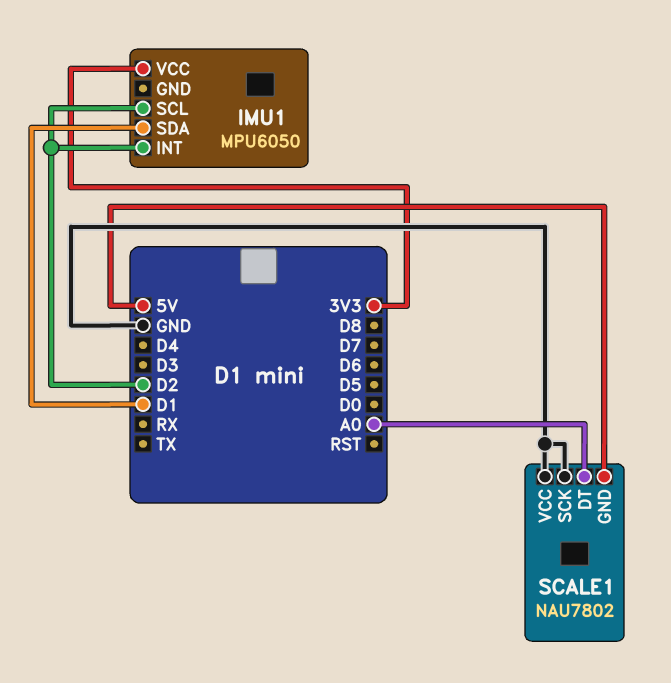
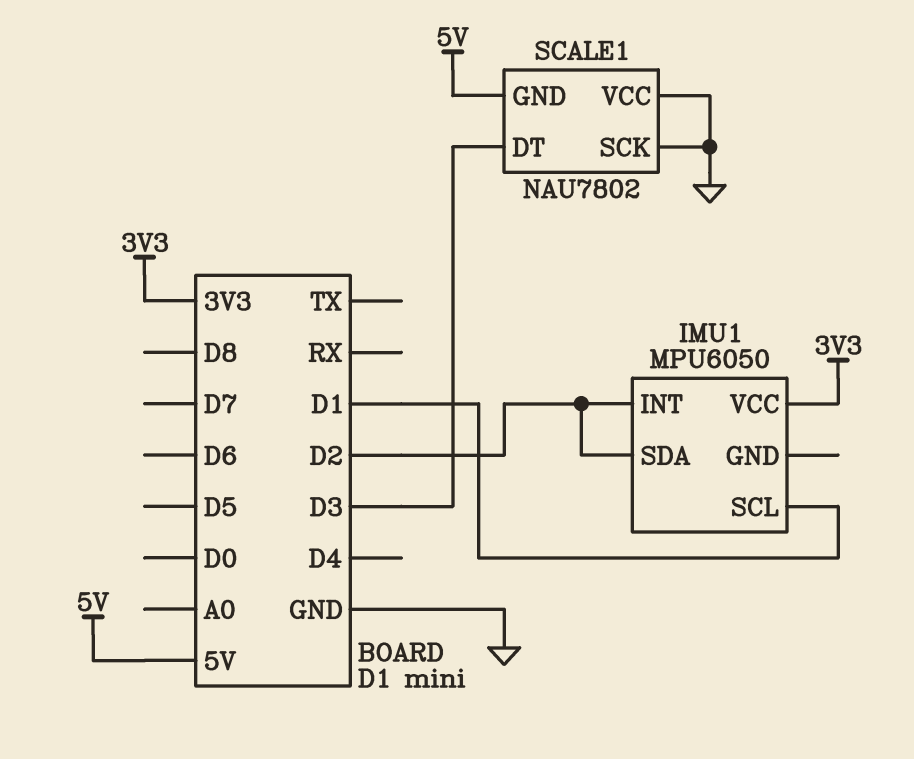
IMU1 pin SCL: D2 -> D1
IMU1 pin SDA: D1 -> D2
SCALE1 pin DT: A0 -> D3

